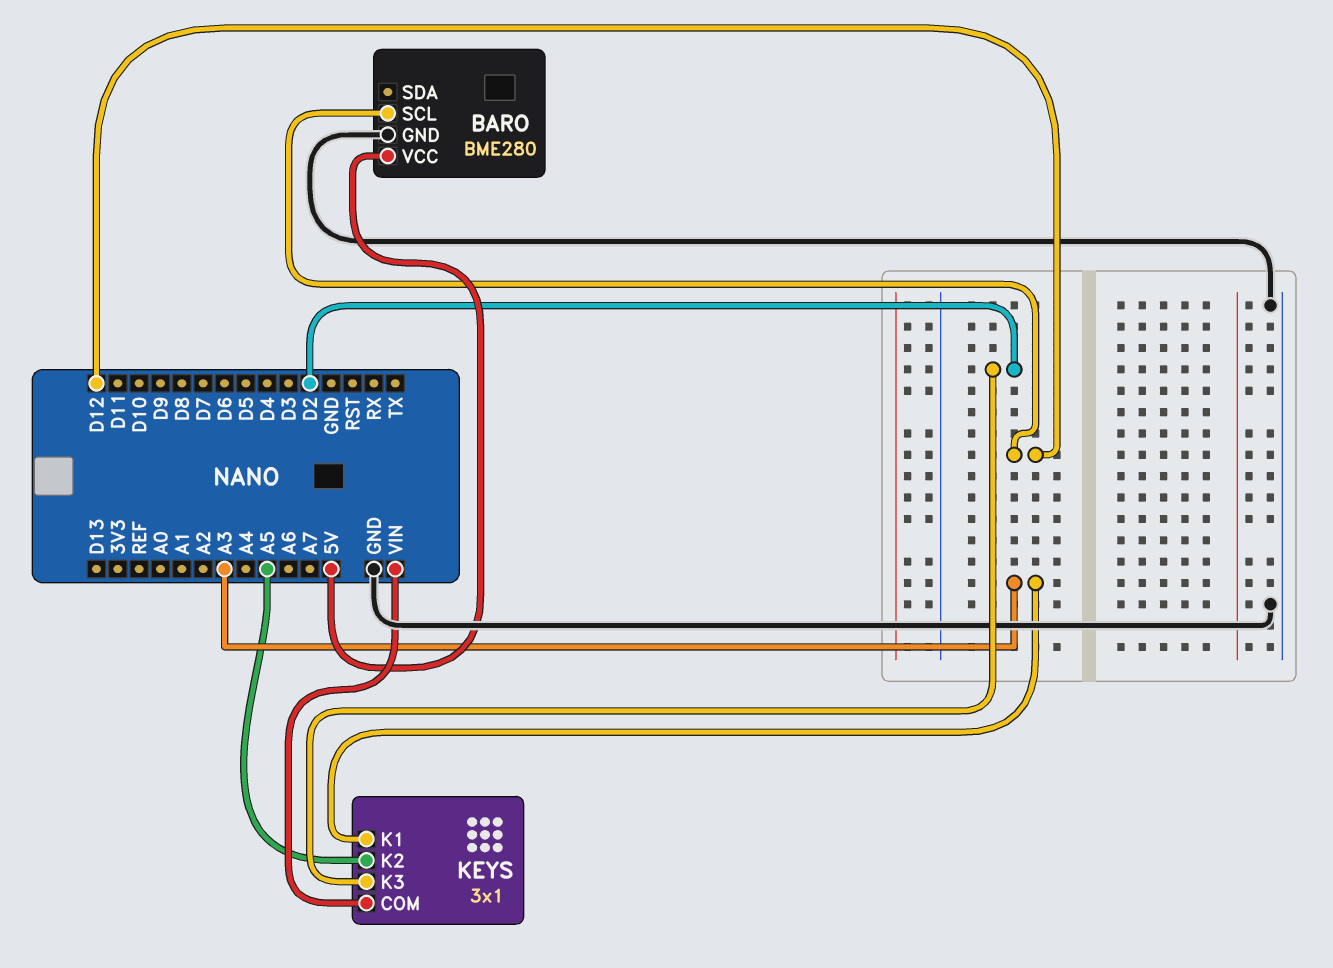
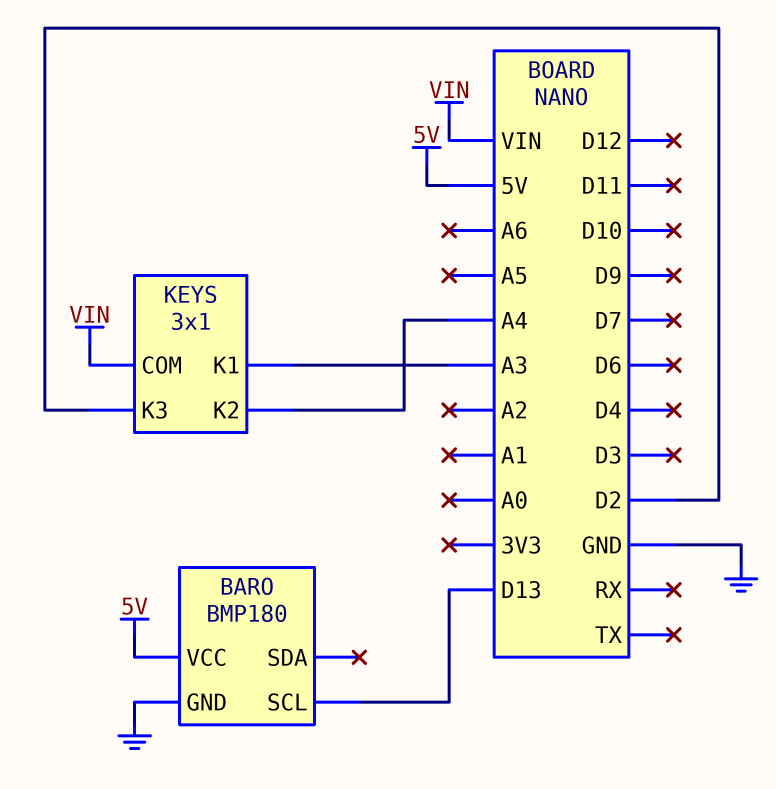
BARO: BME280 -> BMP180
BARO pin SCL: D12 -> D13
KEYS pin K2: A5 -> A4

